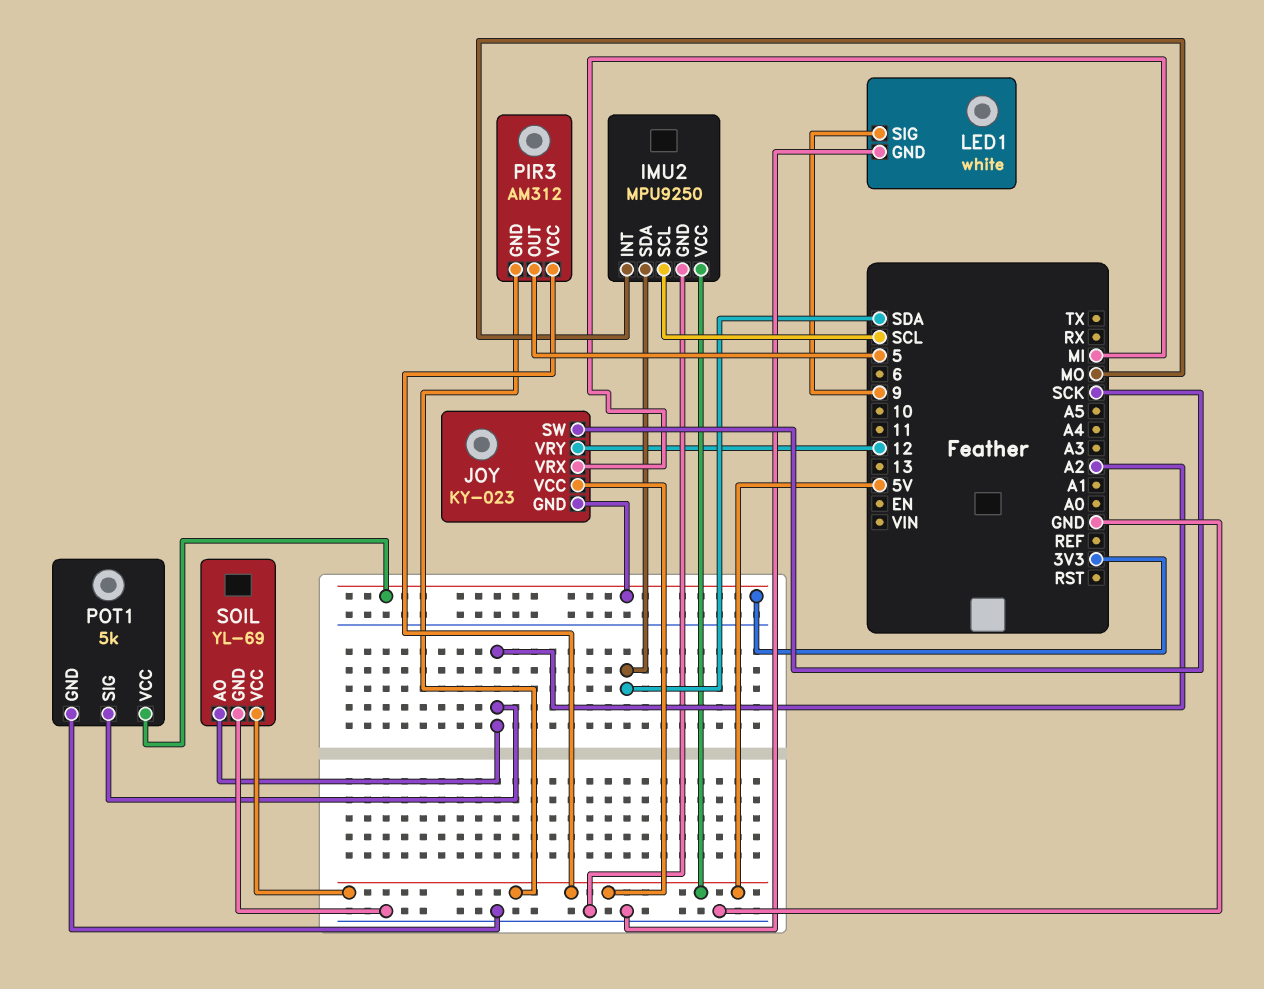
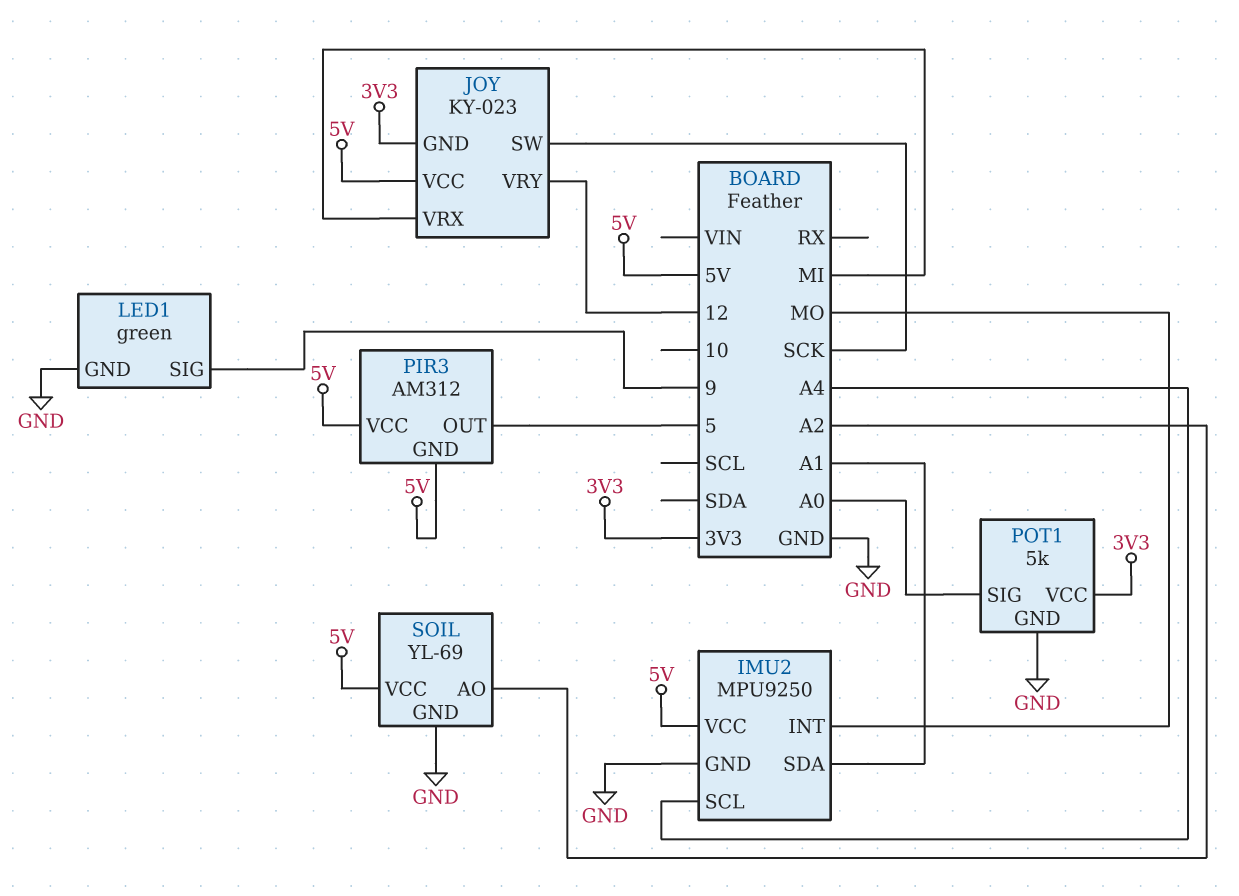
IMU2 pin SCL: SCL -> A4
IMU2 pin SDA: SDA -> A1
LED1: white -> green
POT1 pin SIG: A2 -> A0

